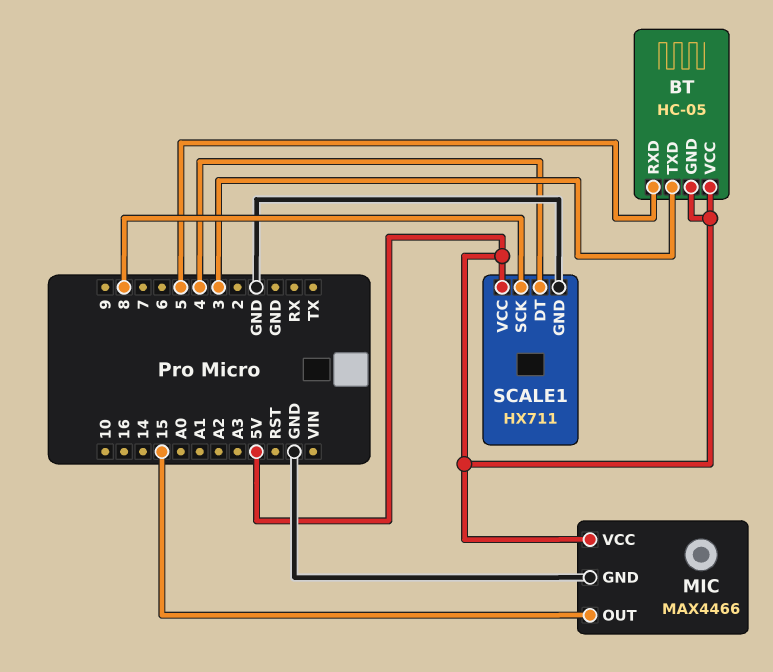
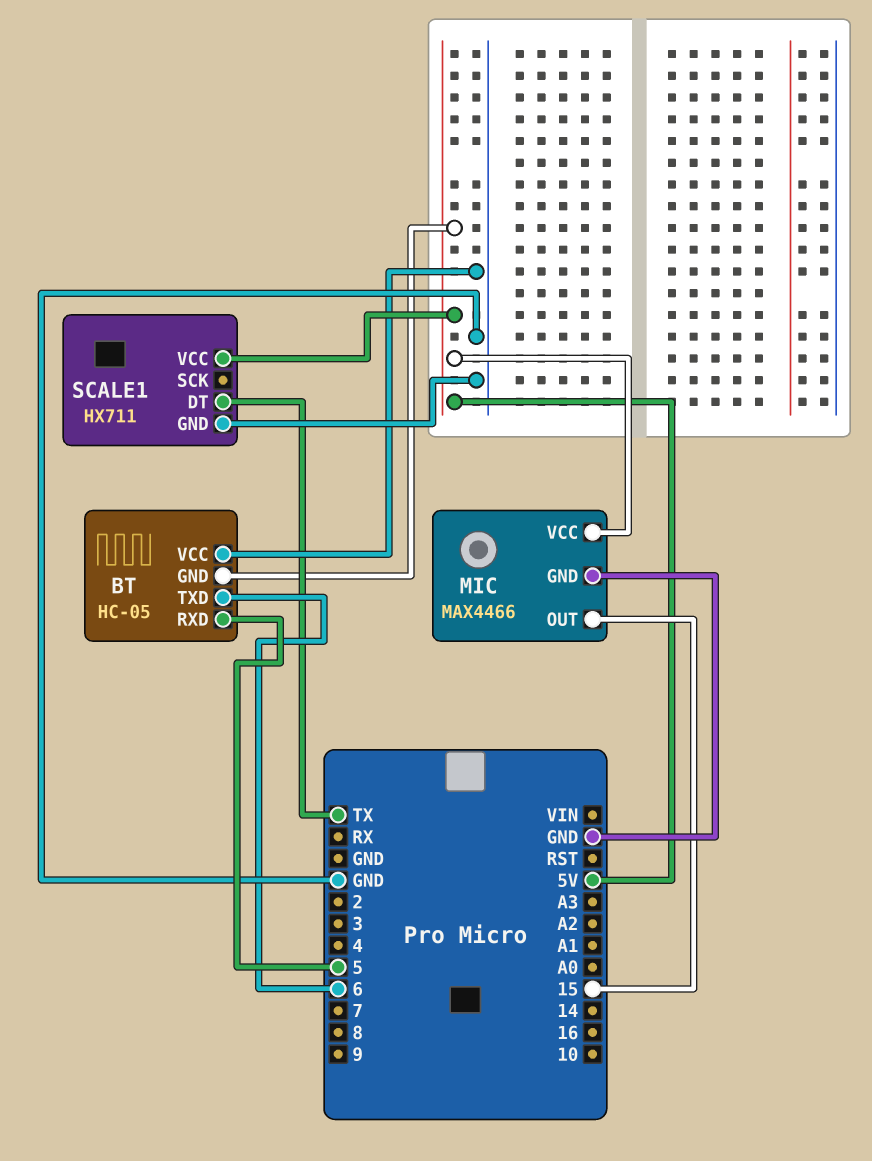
BT pin TXD: 3 -> 6
BT pin VCC: 5V -> GND
SCALE1 pin DT: 4 -> TX
SCALE1 pin SCK: 8 -> none

